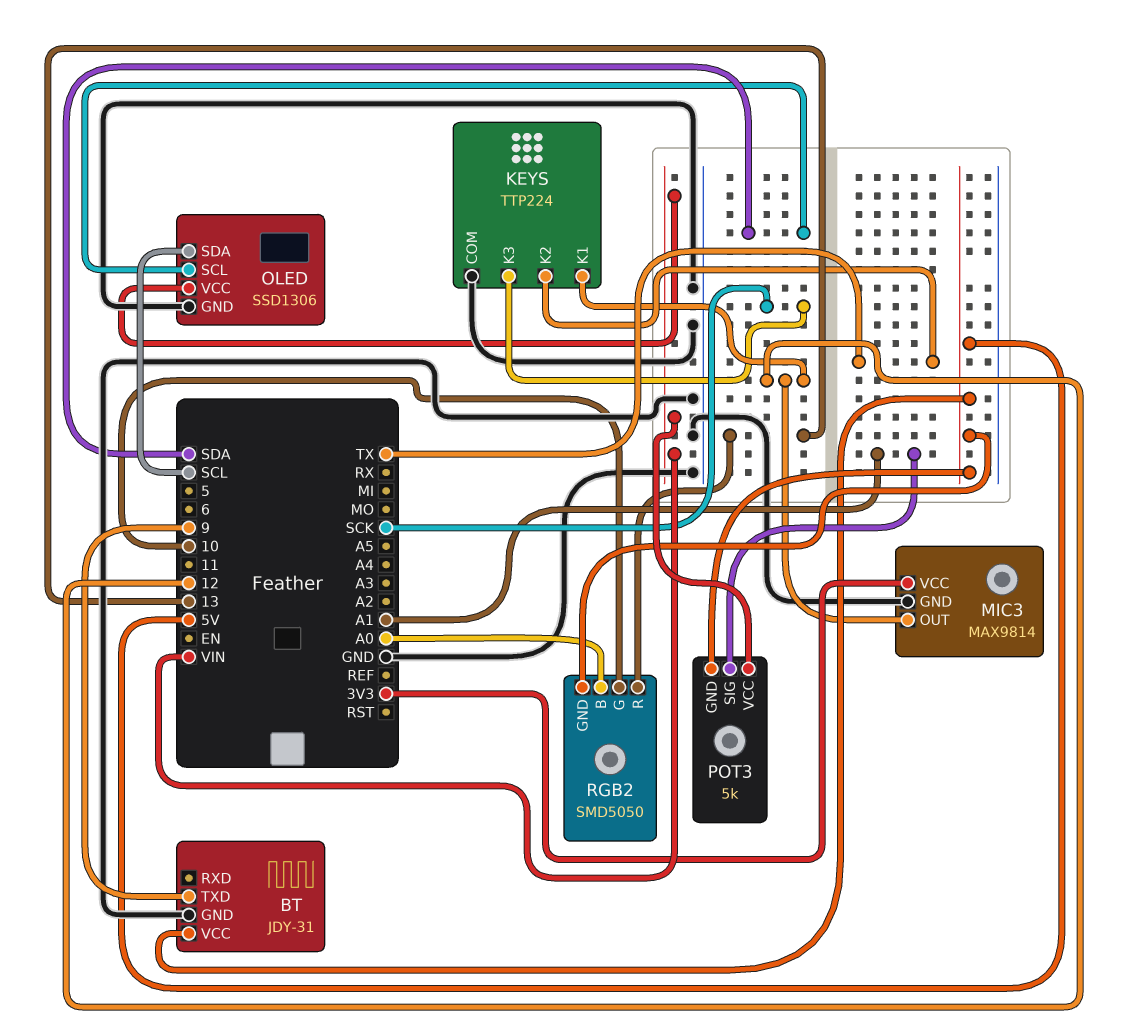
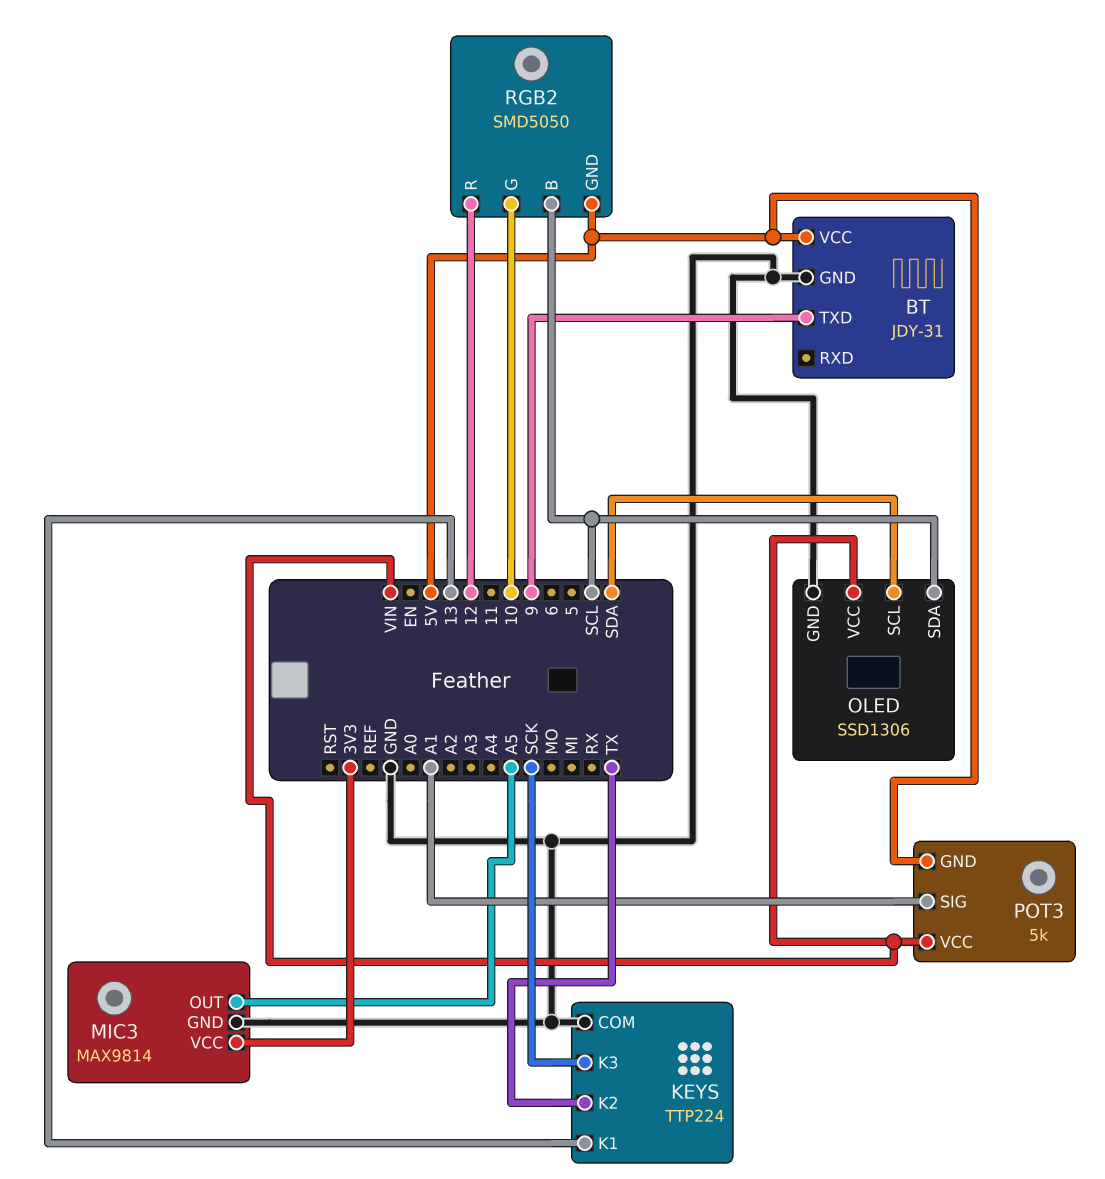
KEYS pin K1: 12 -> 13
MIC3 pin OUT: 12 -> A5
RGB2 pin B: A0 -> SCL
RGB2 pin R: 13 -> 12

